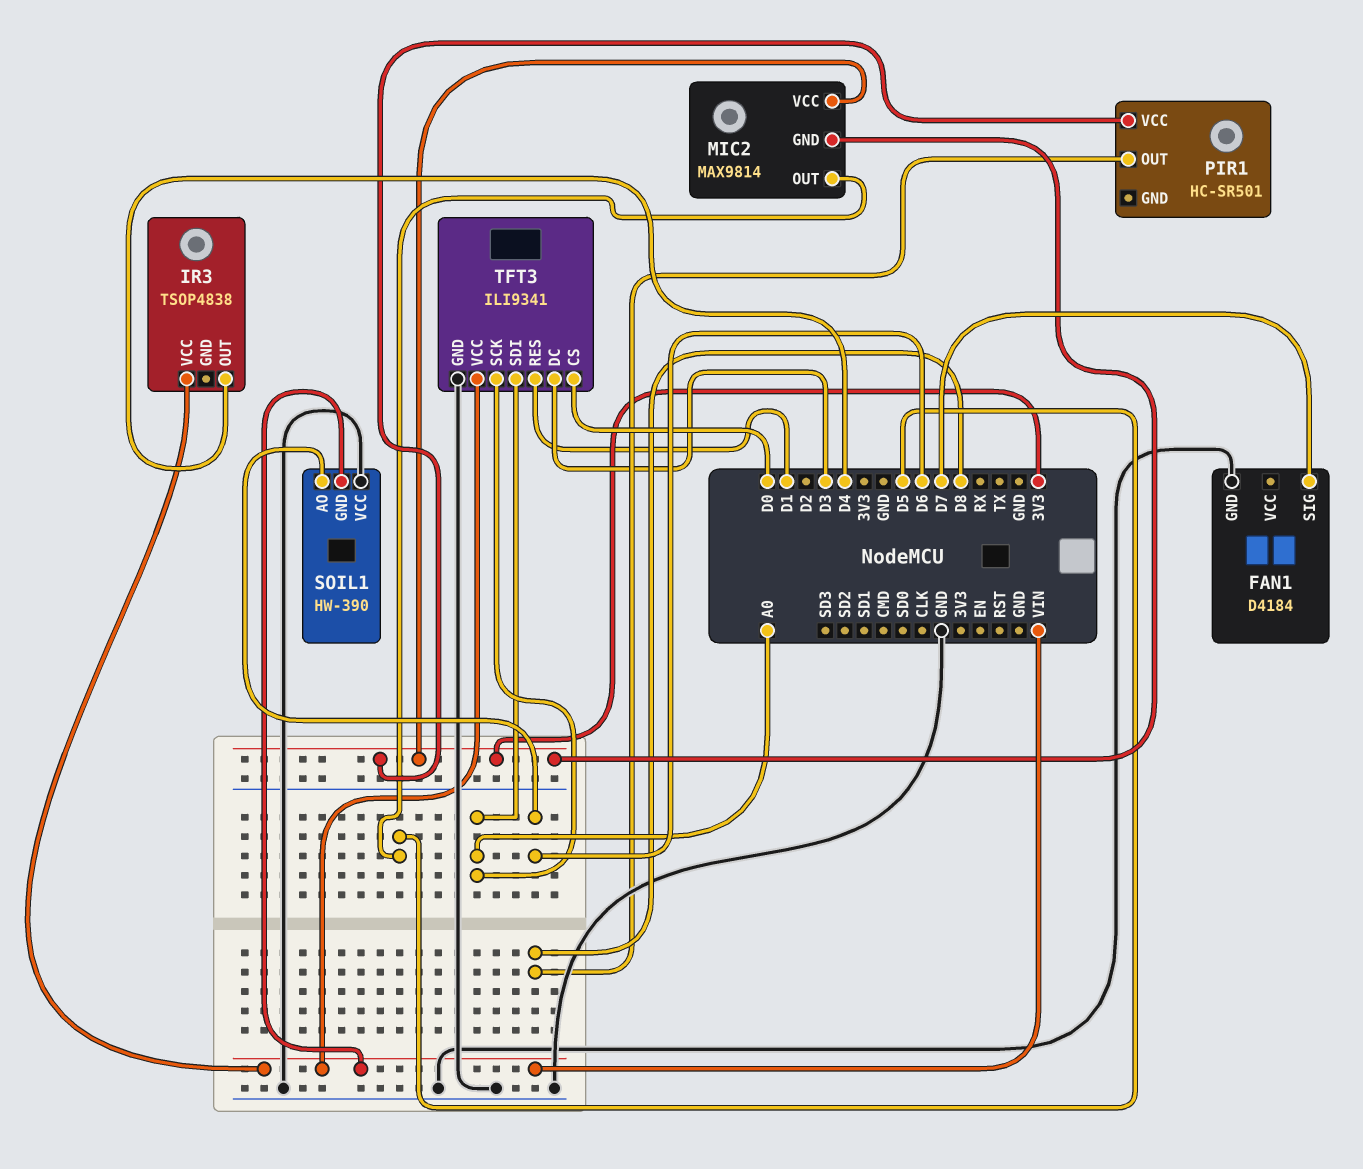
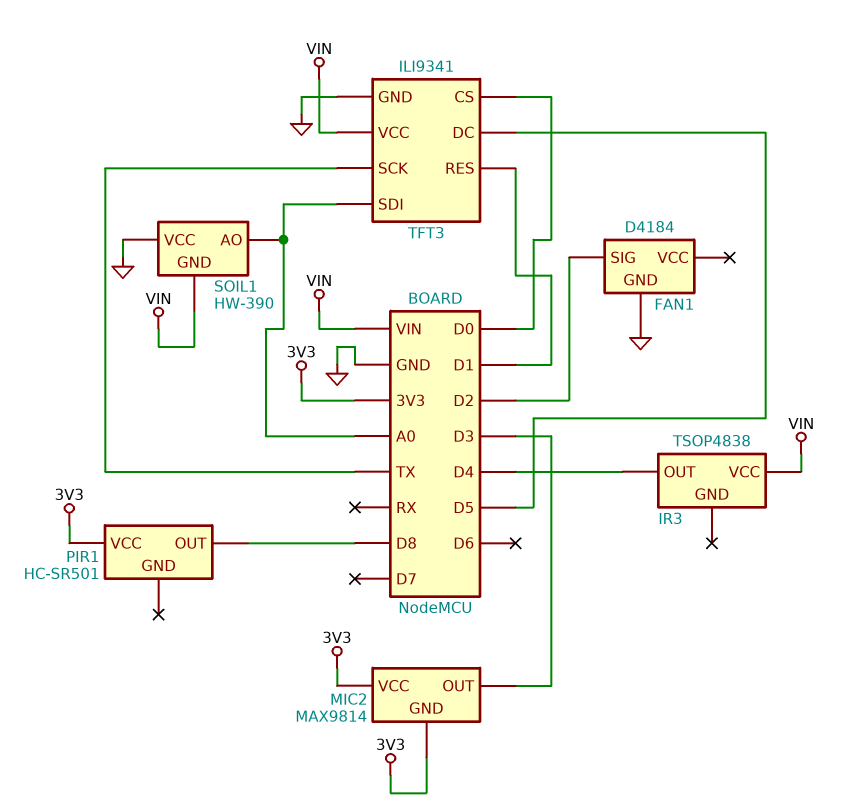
FAN1 pin SIG: D7 -> D2
MIC2 pin OUT: D5 -> D3
SOIL1 pin AO: D6 -> A0
TFT3 pin DC: D3 -> D5
TFT3 pin SCK: A0 -> TX

